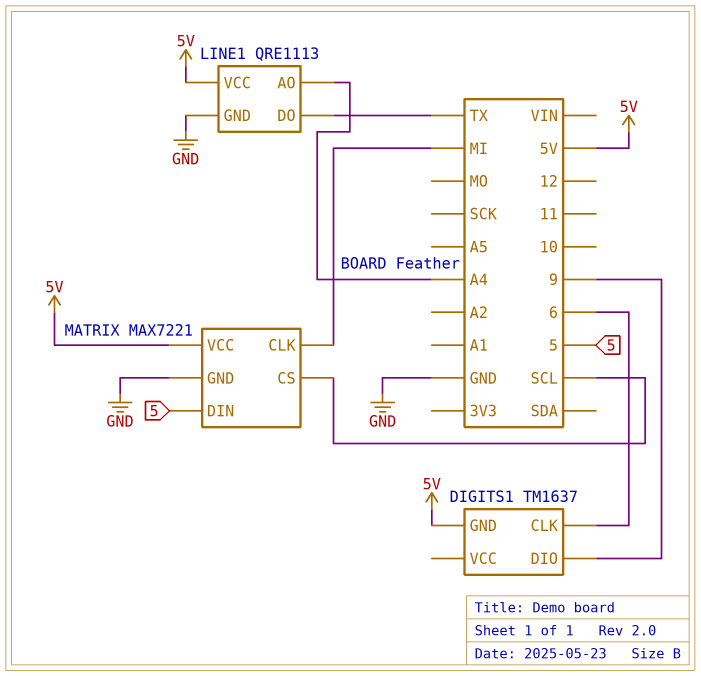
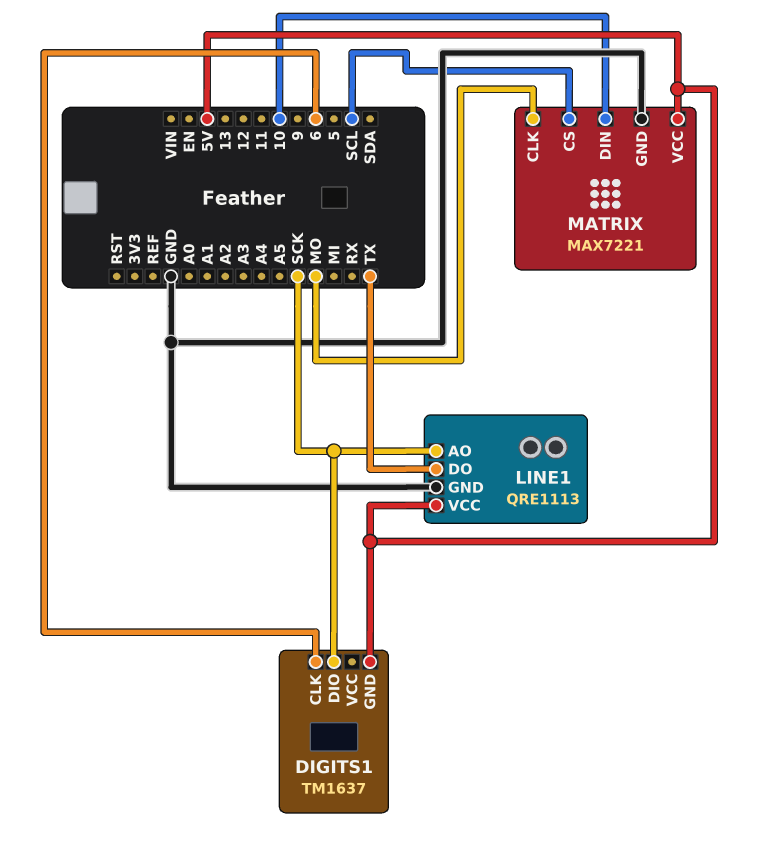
DIGITS1 pin DIO: 9 -> SCK
LINE1 pin AO: A4 -> SCK
MATRIX pin CLK: MI -> MO
MATRIX pin DIN: 5 -> 10

